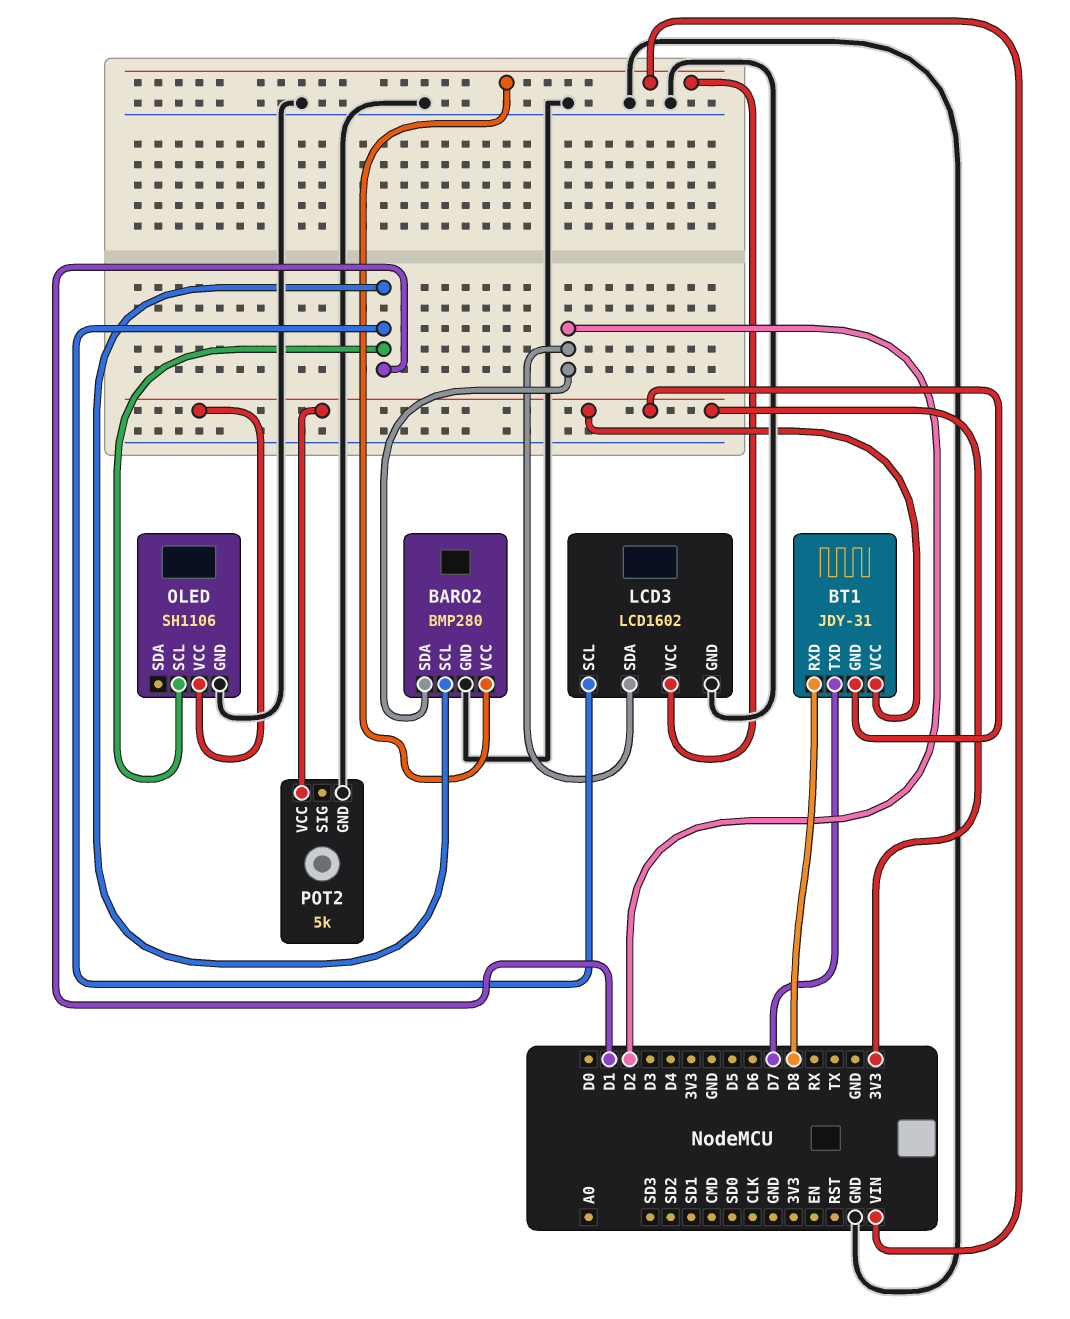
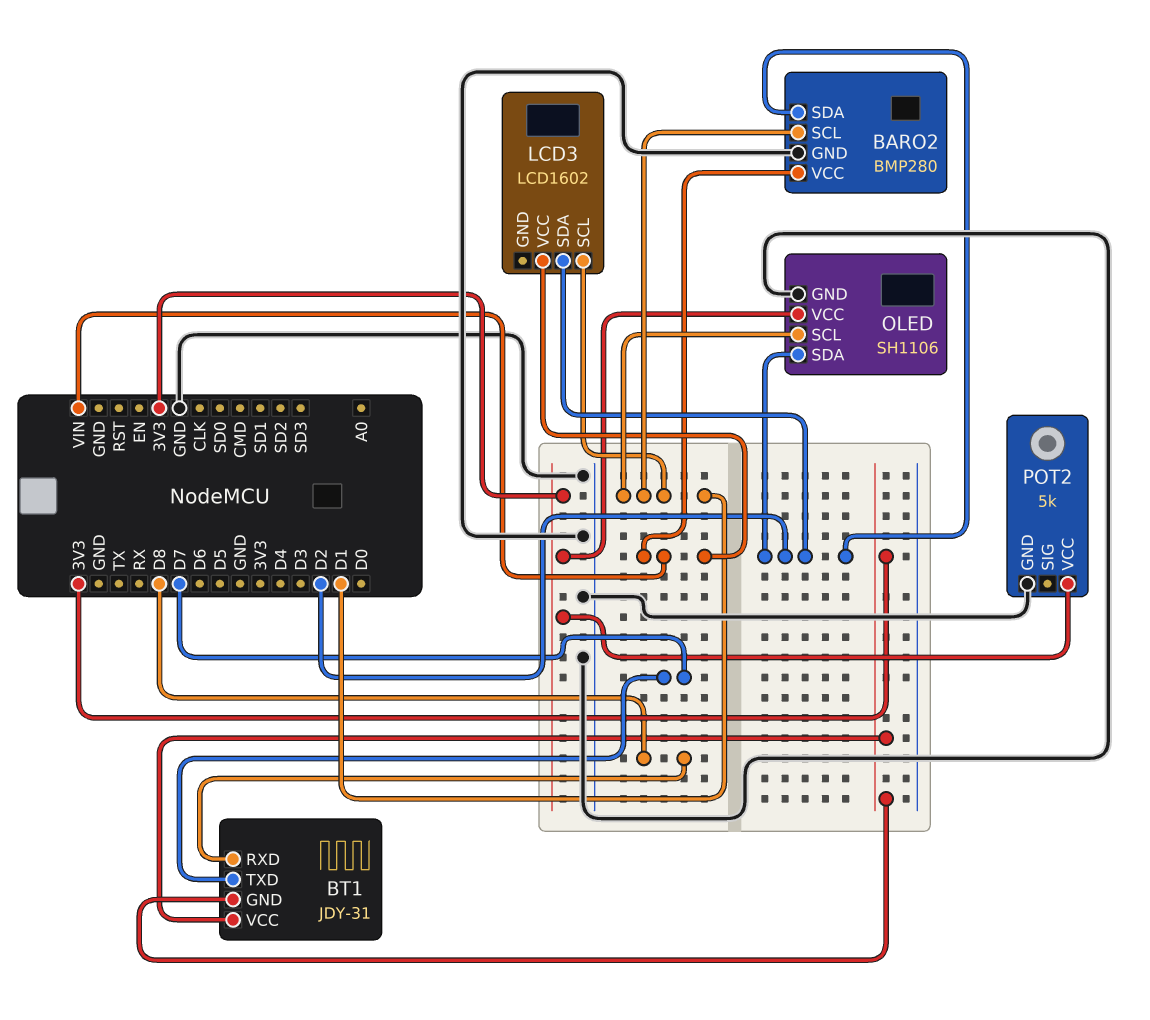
LCD3 pin GND: GND -> none
OLED pin SDA: none -> D2

